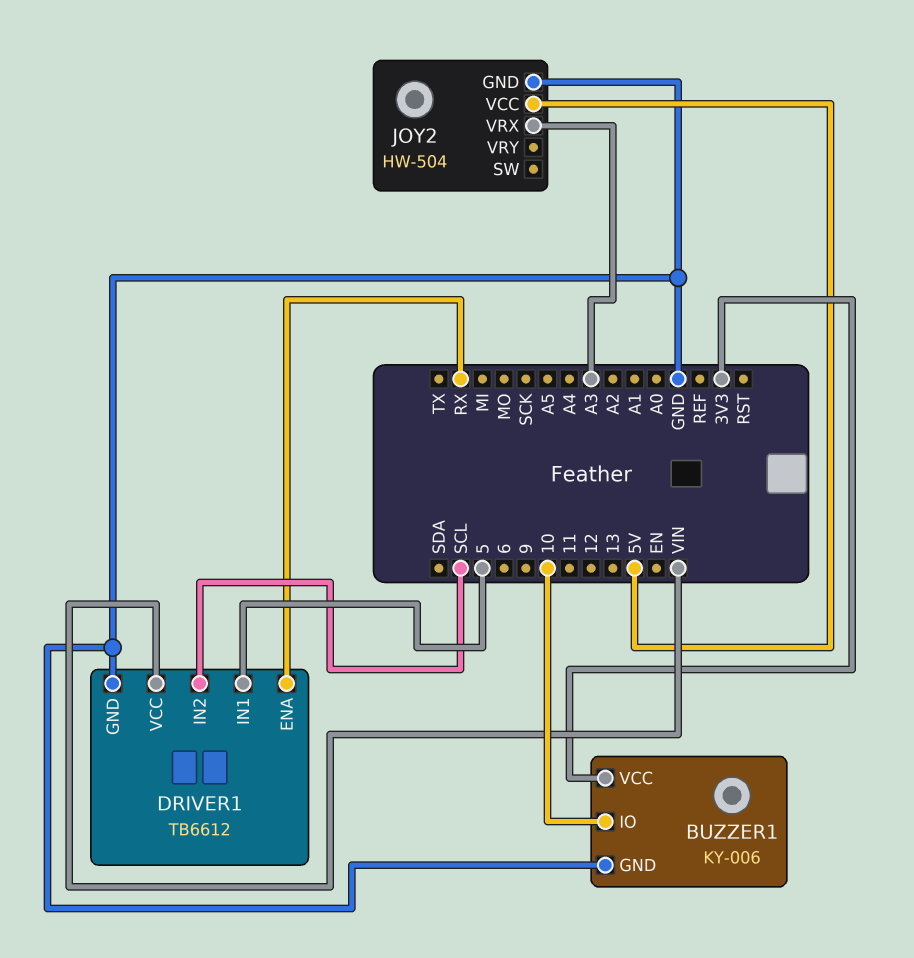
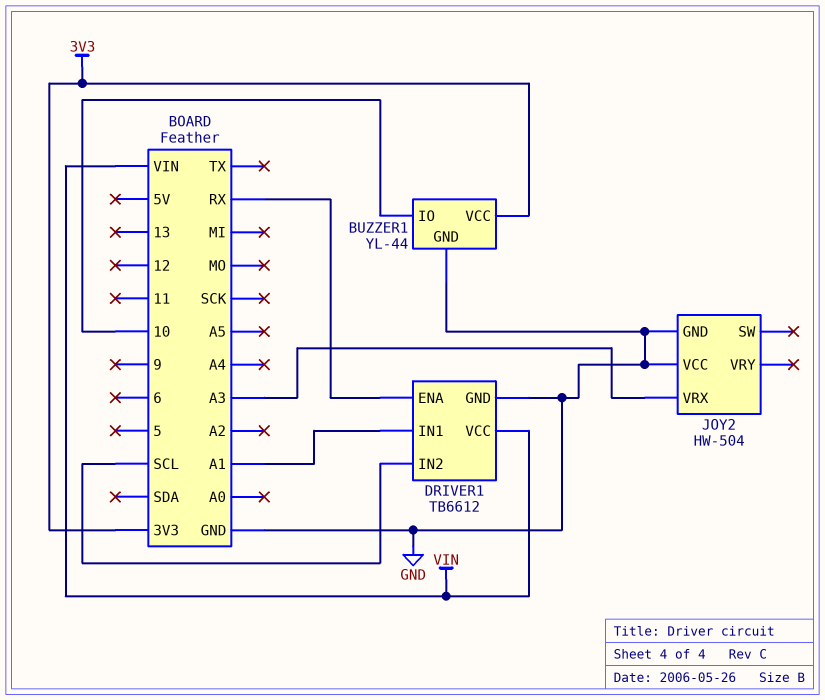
BUZZER1: KY-006 -> YL-44
DRIVER1 pin IN1: 5 -> A1
JOY2 pin VCC: 5V -> GND

